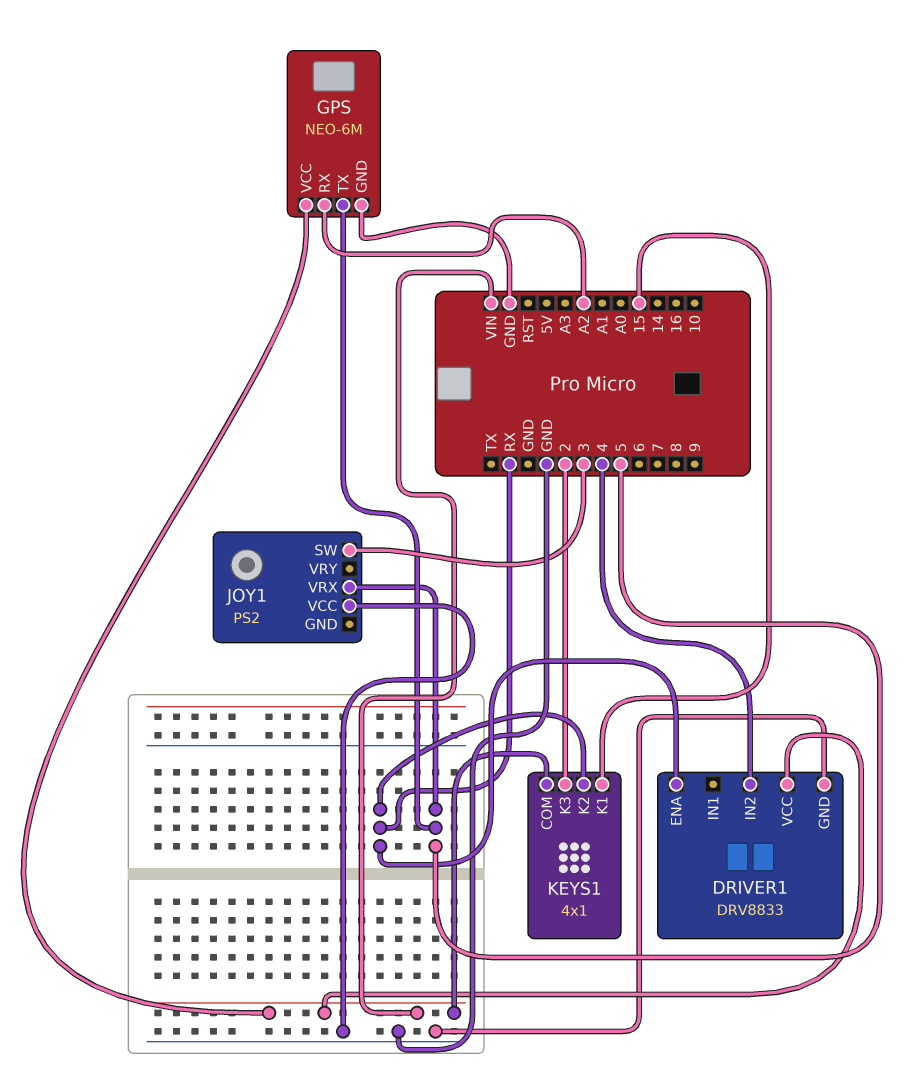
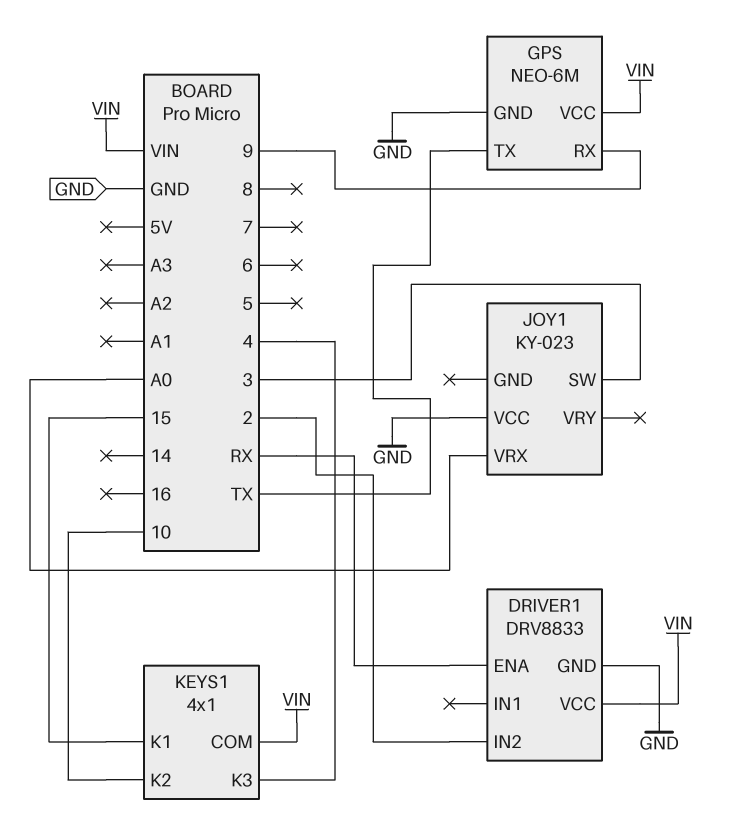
DRIVER1 pin IN2: 4 -> 2
GPS pin RX: A2 -> 9
GPS pin TX: 5 -> TX
JOY1: PS2 -> KY-023
JOY1 pin VRX: 5 -> A0
KEYS1 pin K2: RX -> 10
KEYS1 pin K3: 2 -> 4

